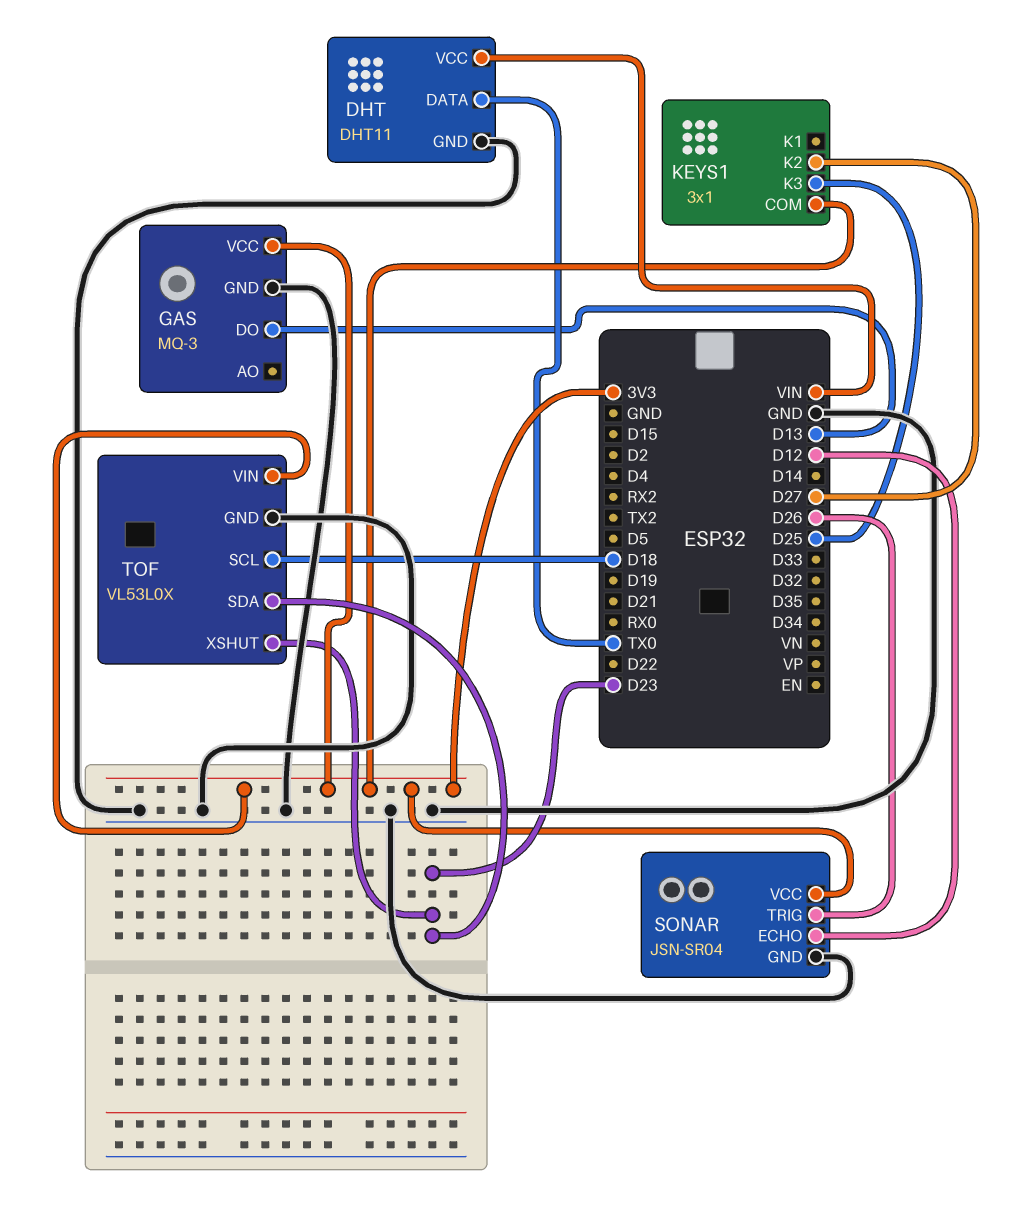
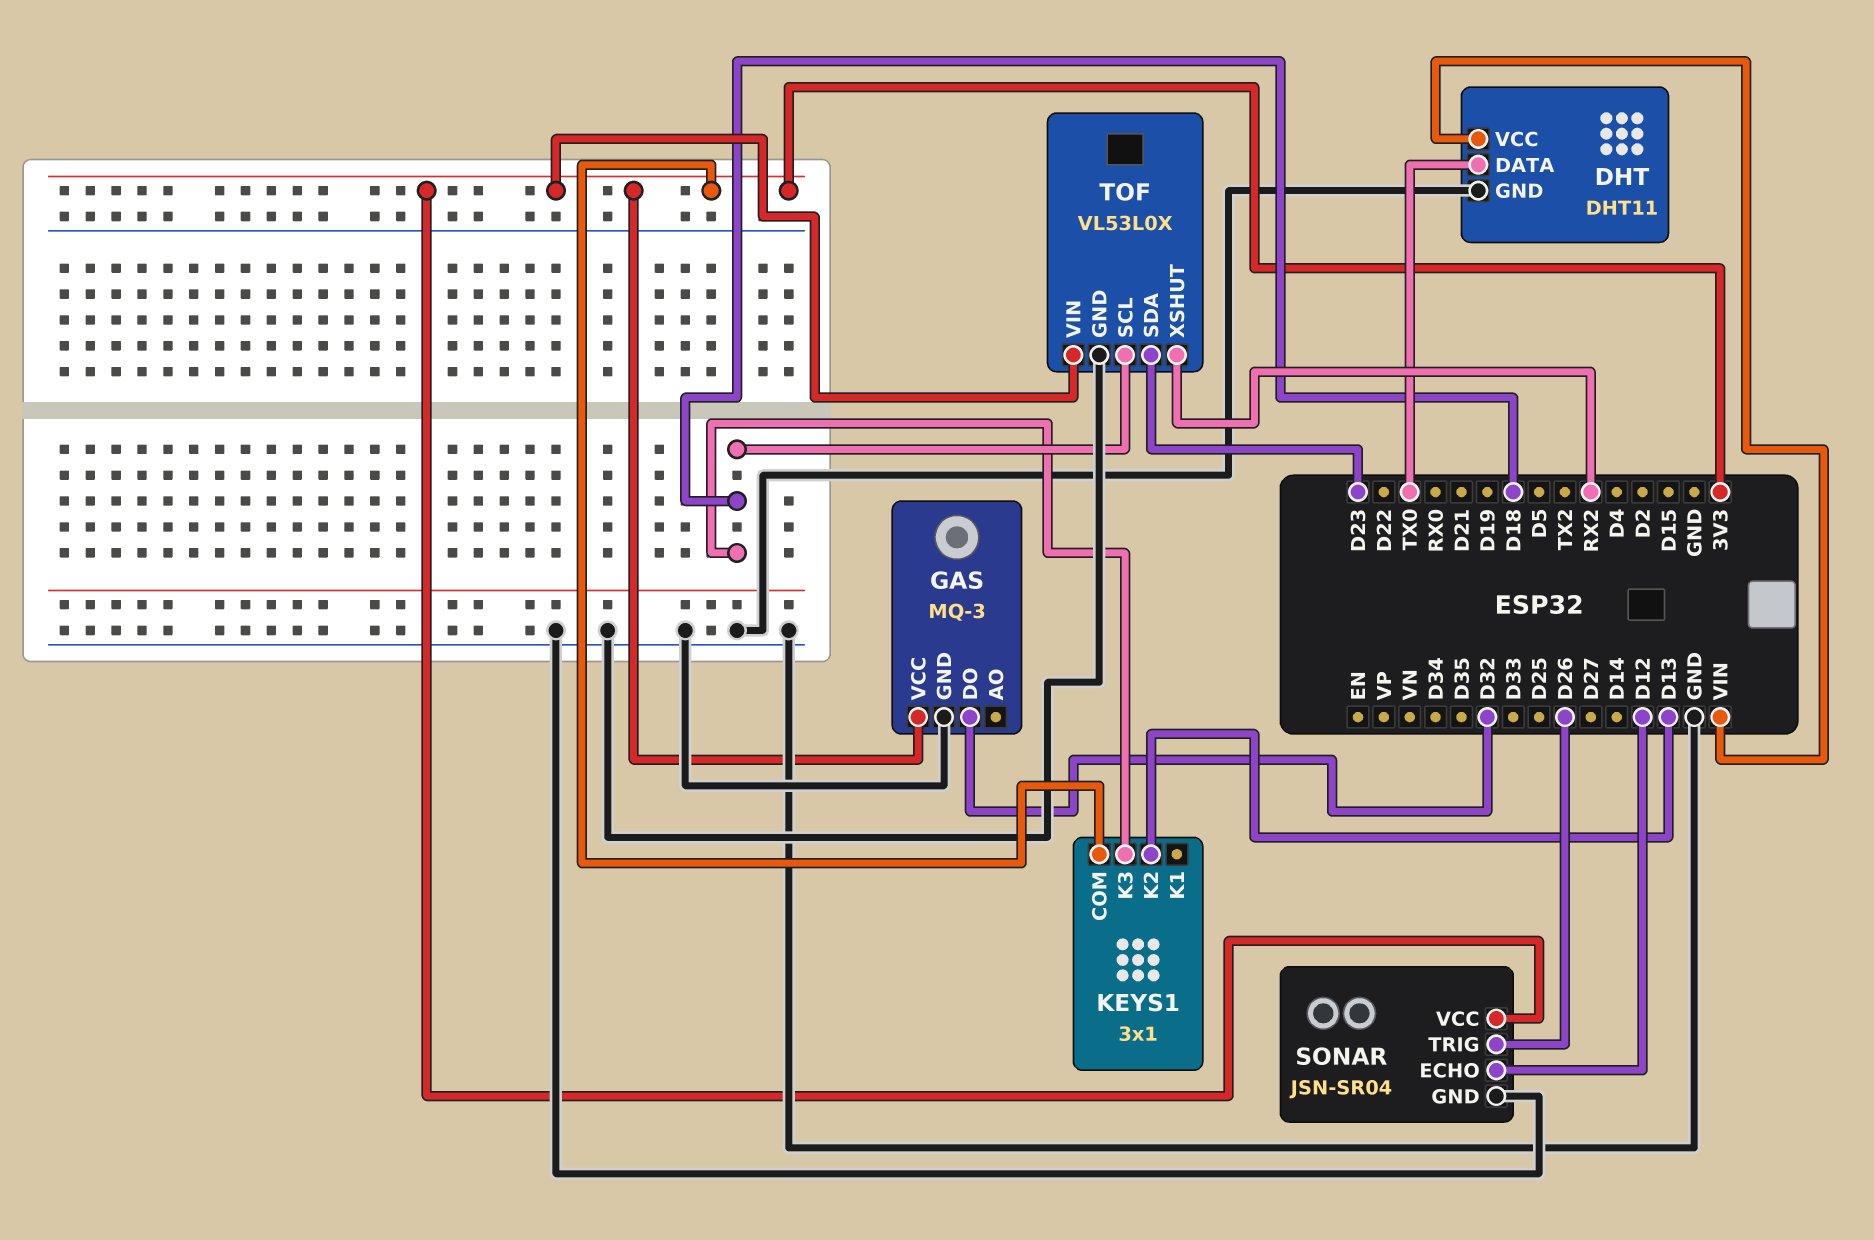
GAS pin DO: D13 -> D32
KEYS1 pin K2: D27 -> D13
KEYS1 pin K3: D25 -> D18
TOF pin XSHUT: D23 -> RX2

